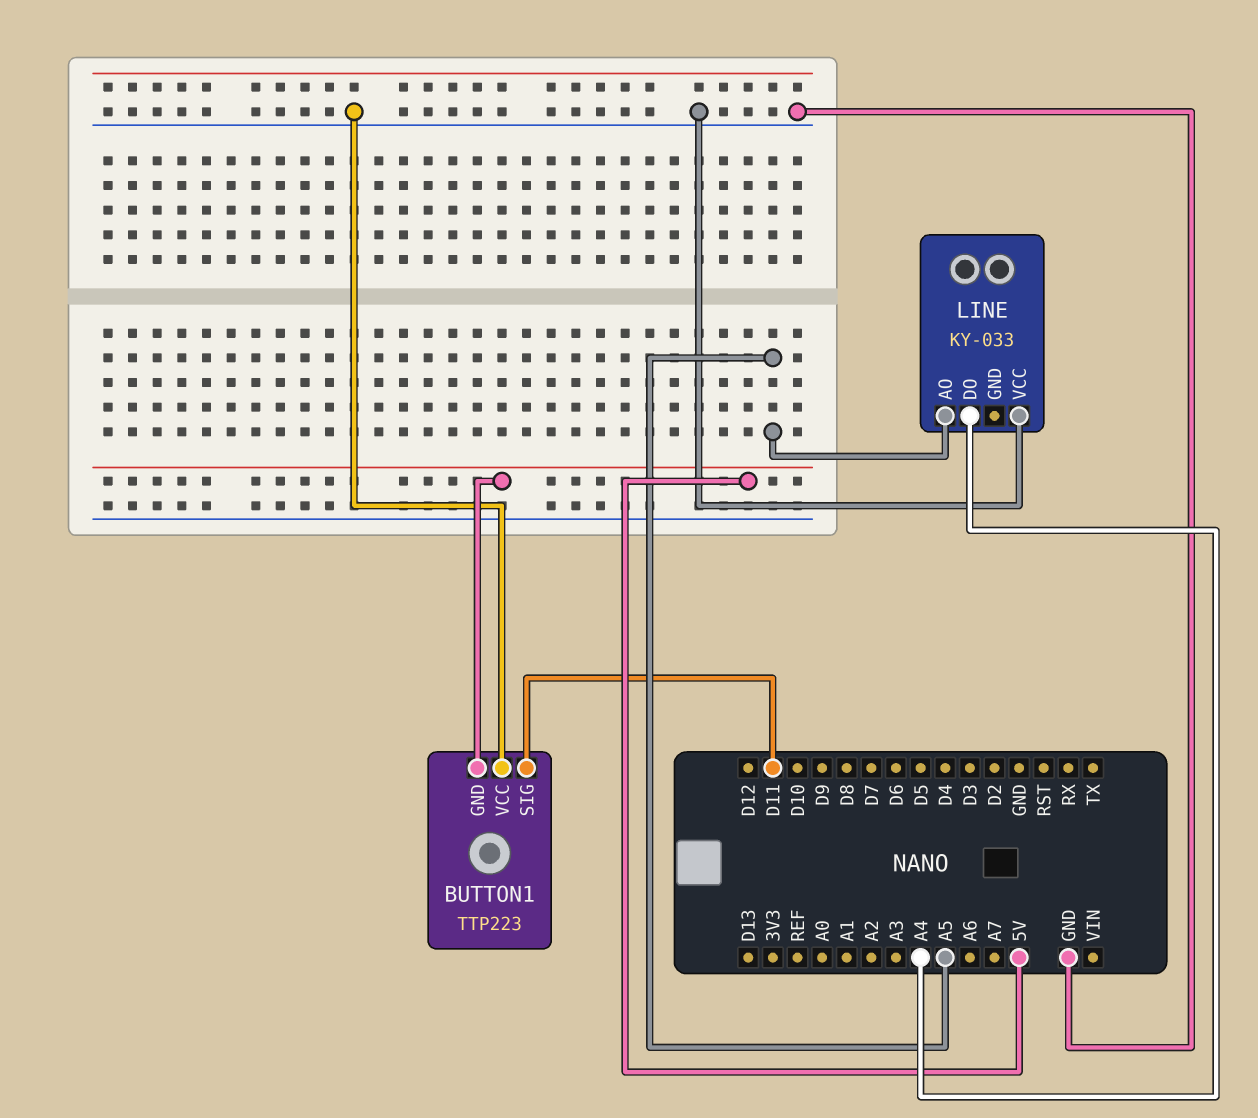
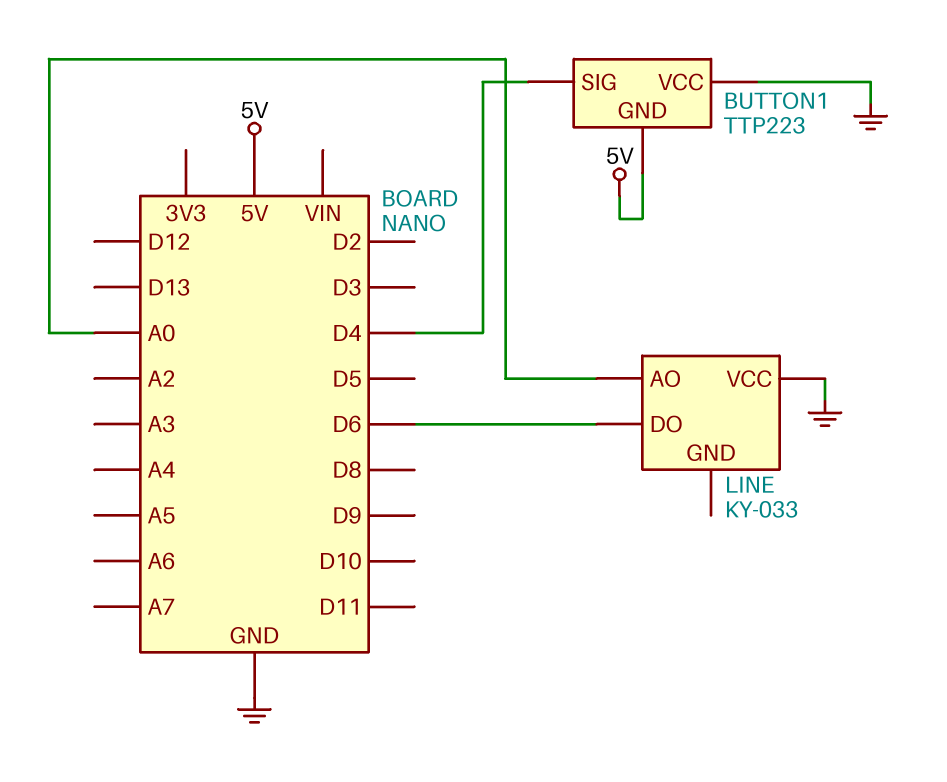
BUTTON1 pin SIG: D11 -> D4
LINE pin AO: A5 -> A0
LINE pin DO: A4 -> D6

